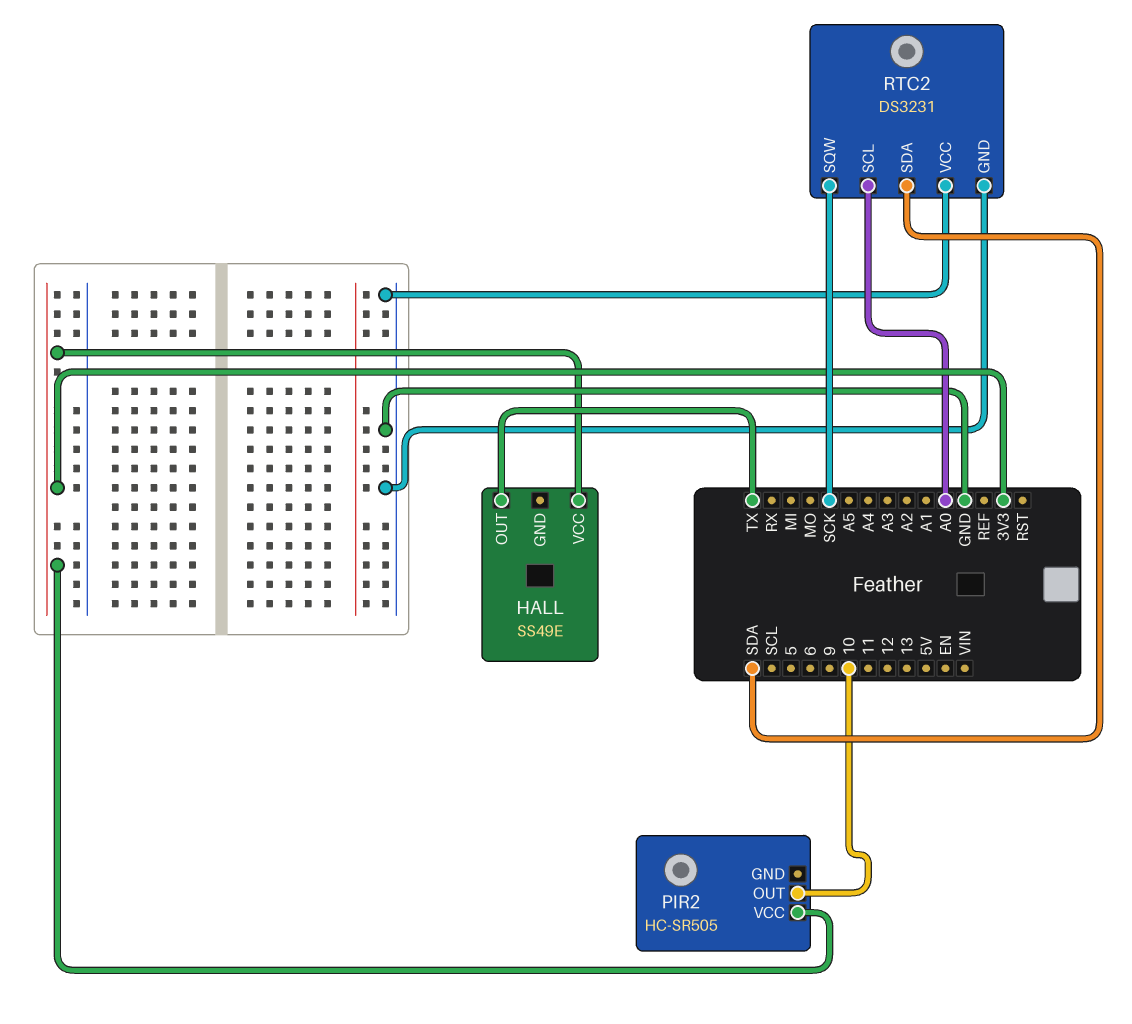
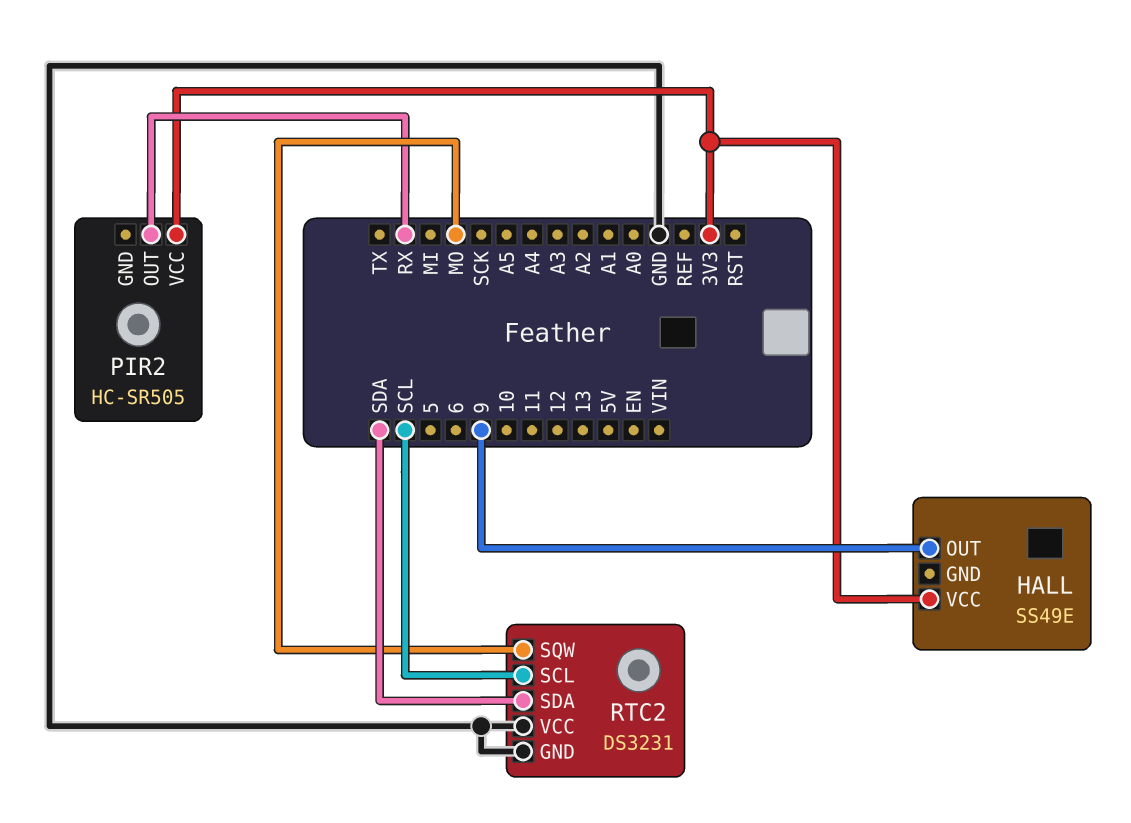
HALL pin OUT: TX -> 9
PIR2 pin OUT: 10 -> RX
RTC2 pin SCL: A0 -> SCL
RTC2 pin SQW: SCK -> MO

